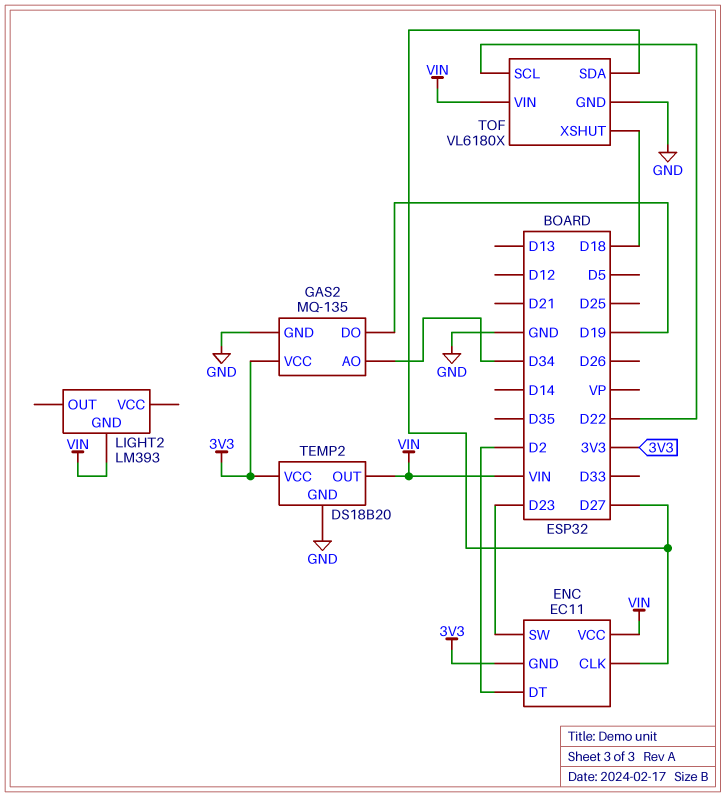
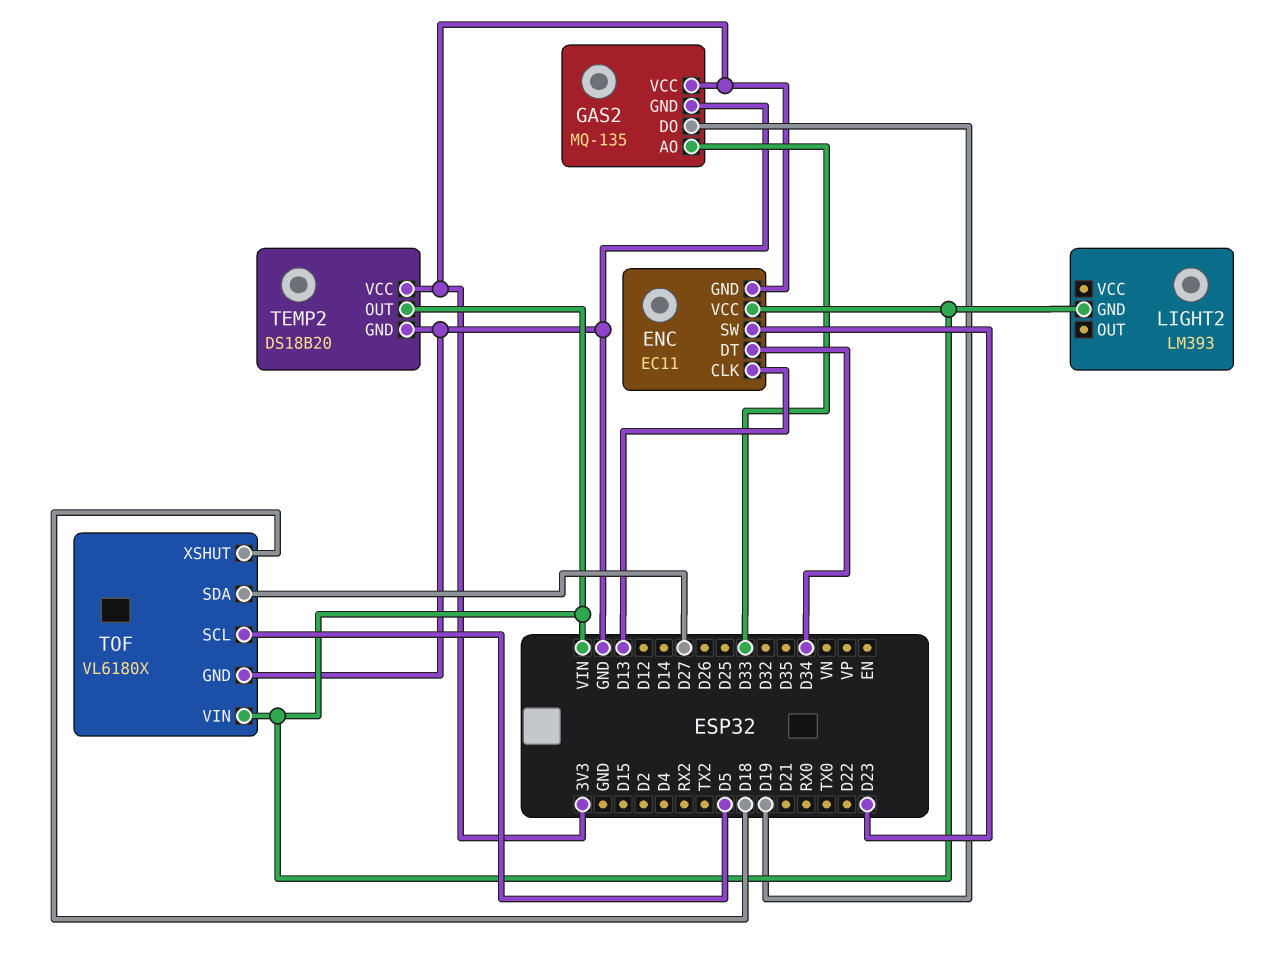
ENC pin CLK: D27 -> D13
ENC pin DT: D2 -> D34
GAS2 pin AO: D34 -> D33
TOF pin SCL: D22 -> D5

